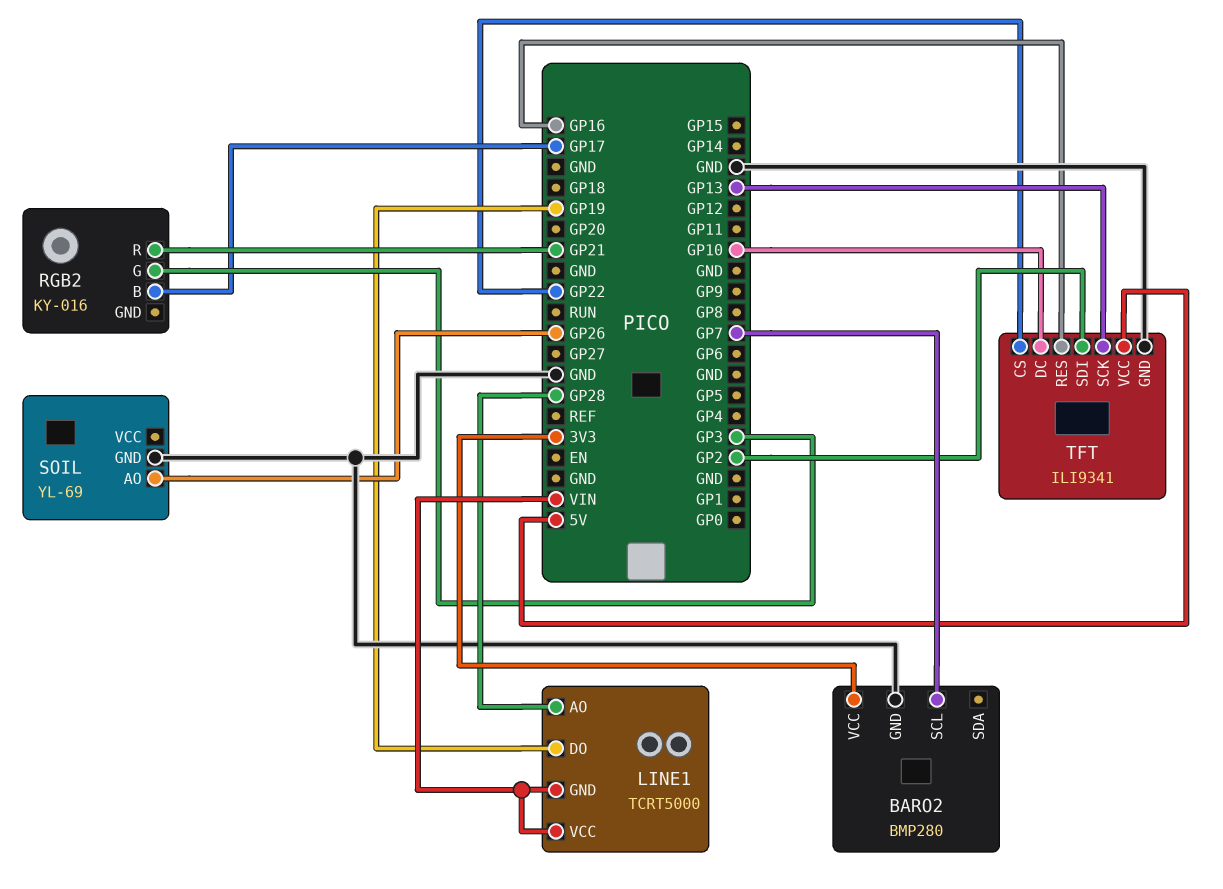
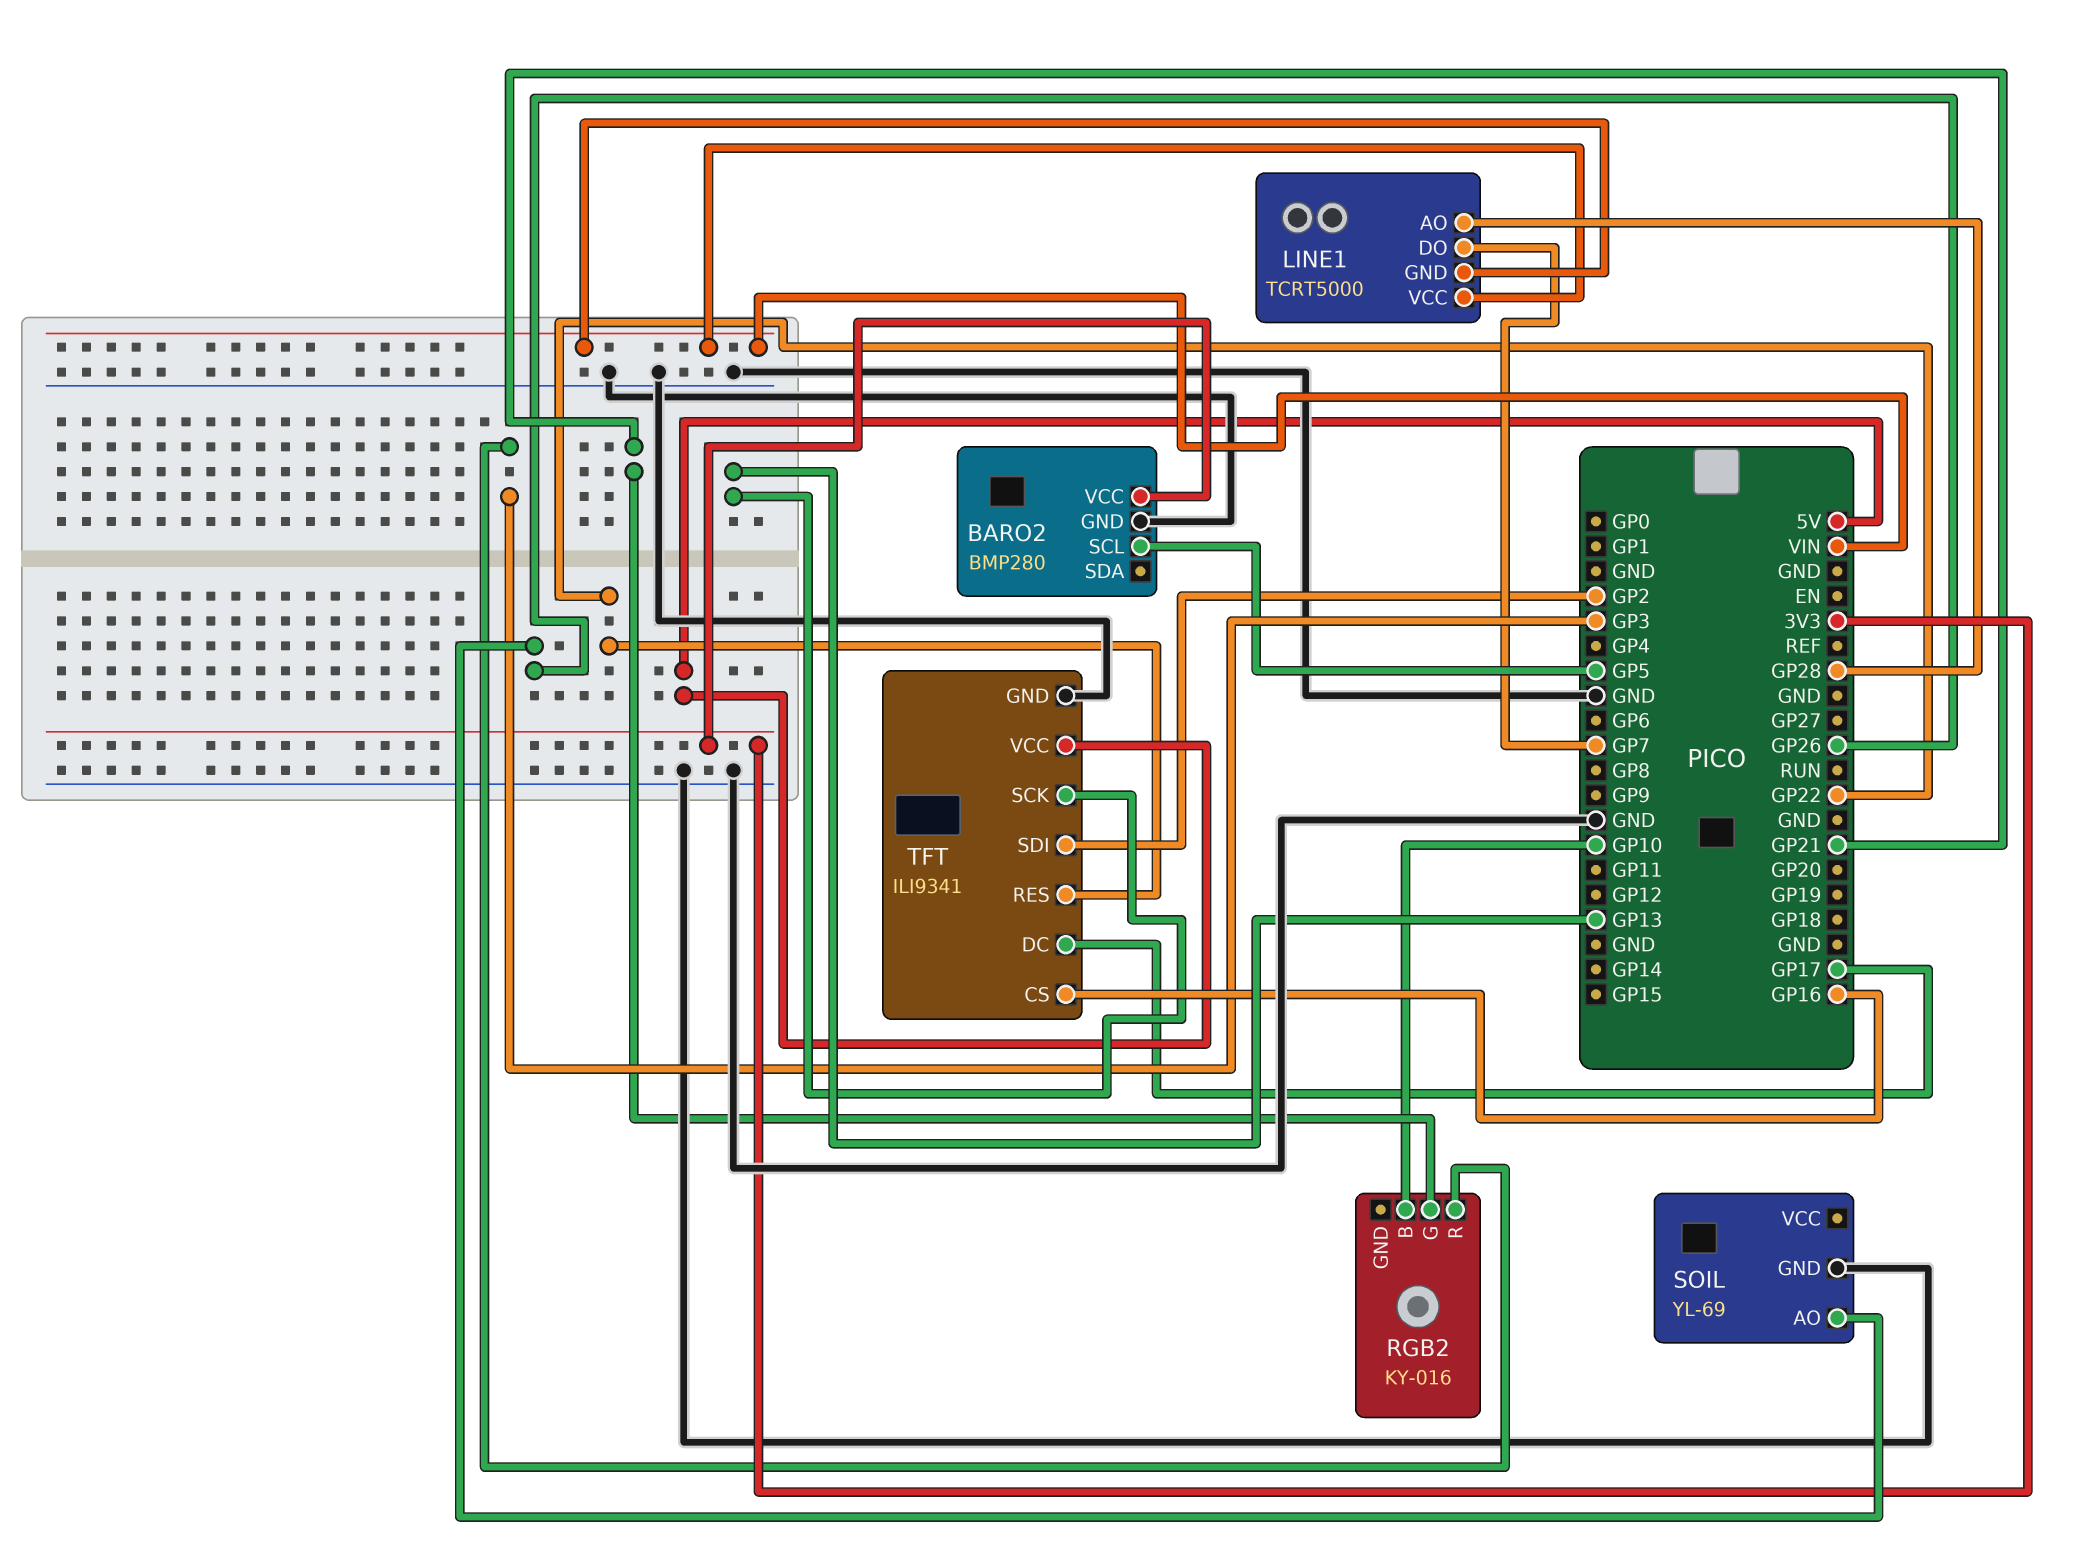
BARO2 pin SCL: GP7 -> GP5
LINE1 pin DO: GP19 -> GP7
RGB2 pin B: GP17 -> GP10
RGB2 pin G: GP3 -> GP21
RGB2 pin R: GP21 -> GP3
TFT pin CS: GP22 -> GP16
TFT pin DC: GP10 -> GP17
TFT pin RES: GP16 -> GP22

